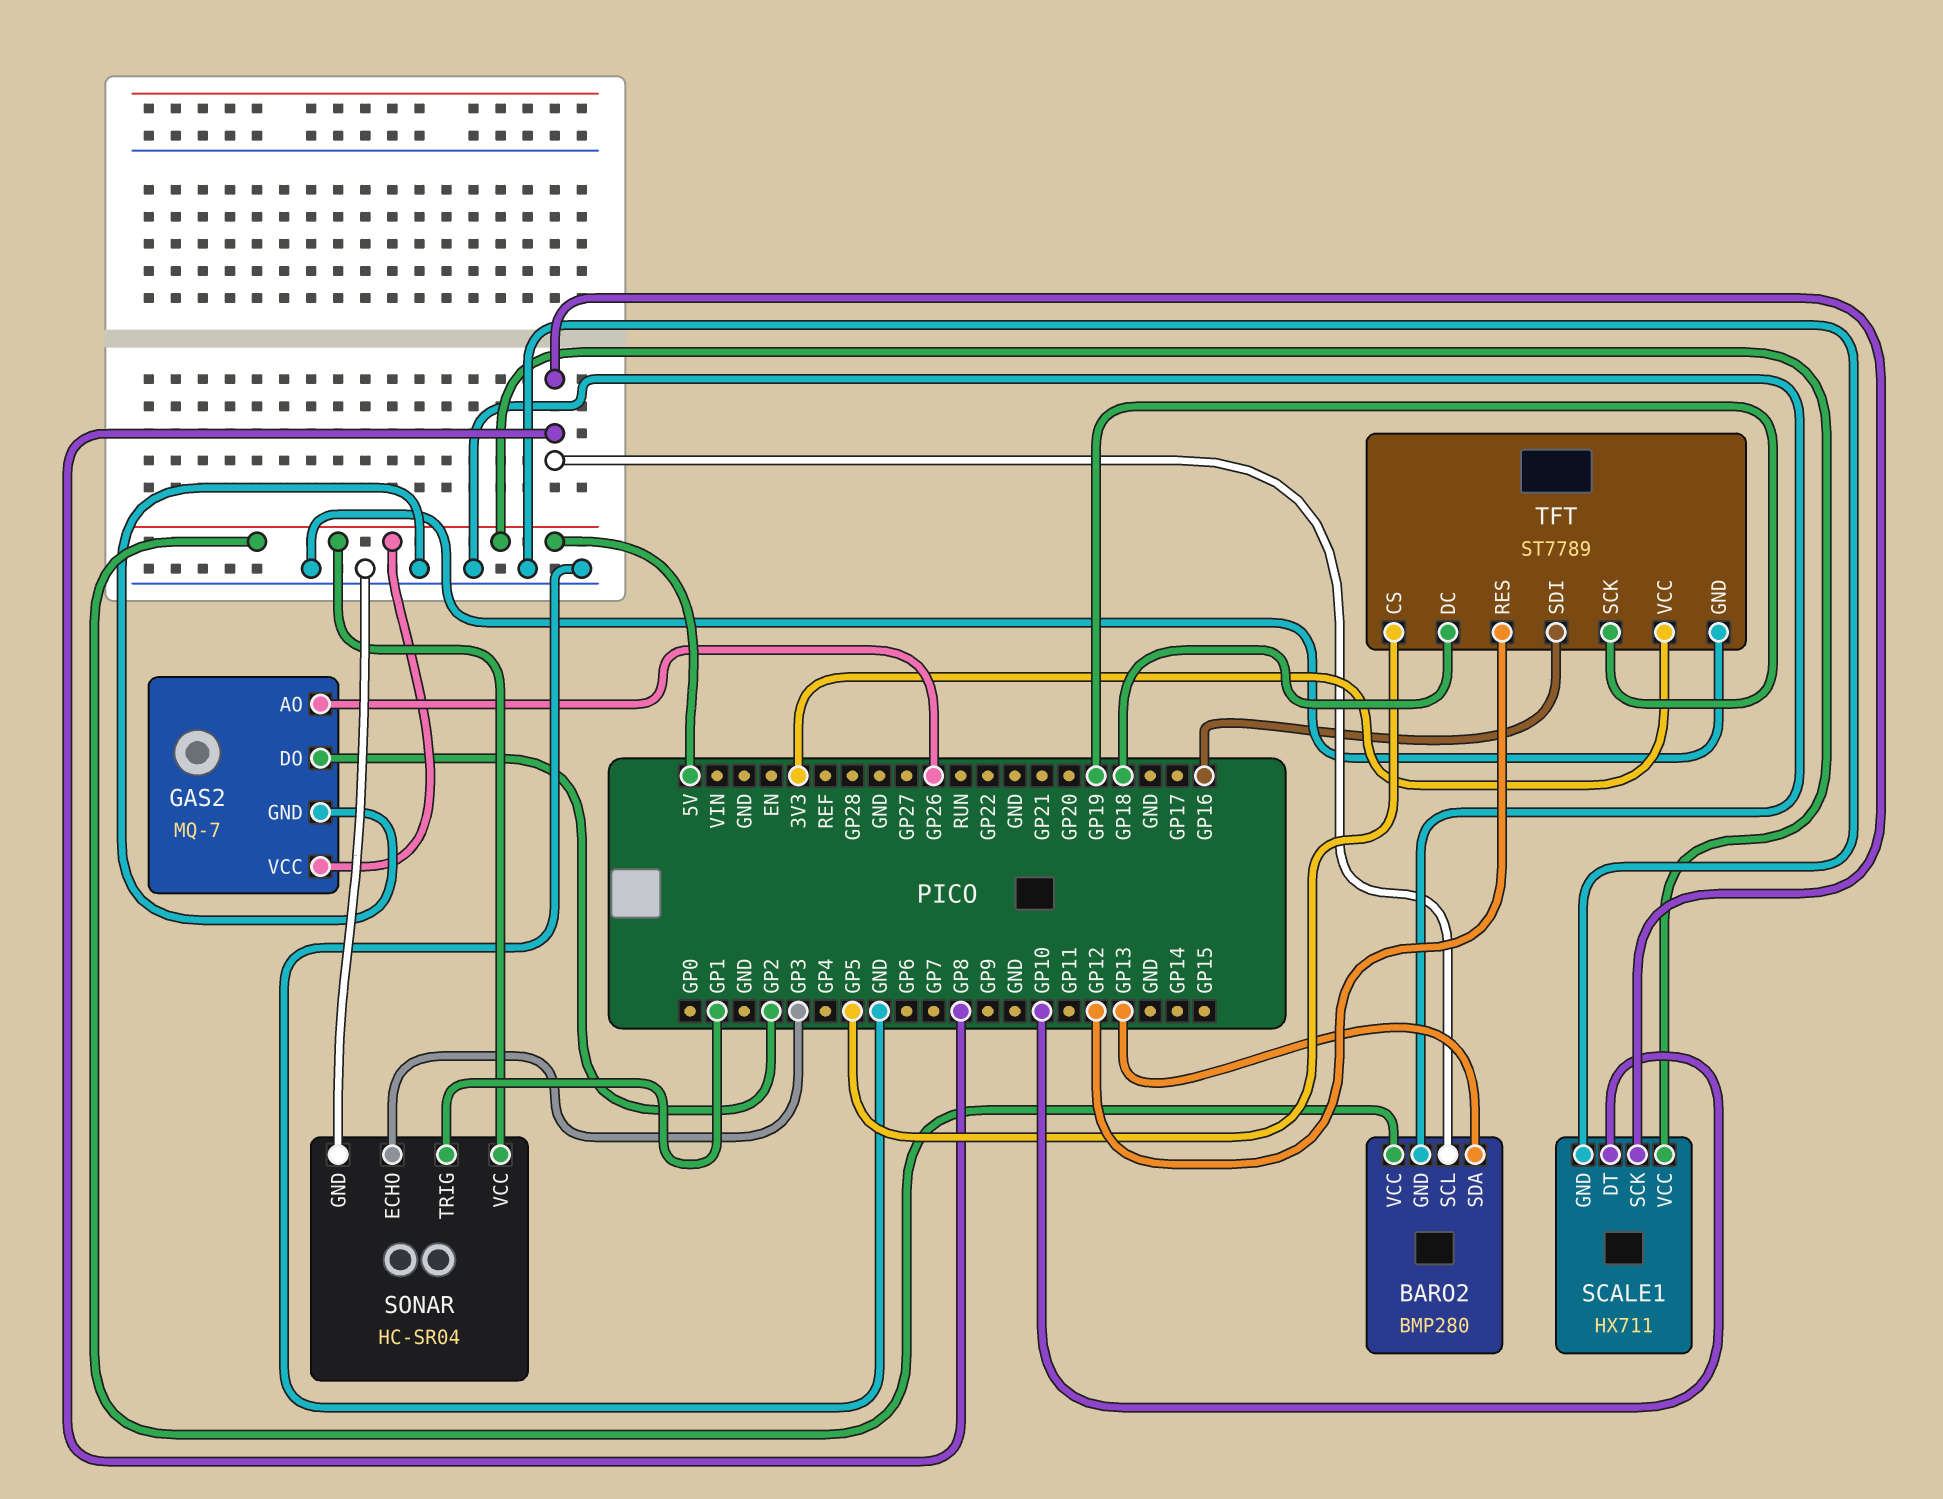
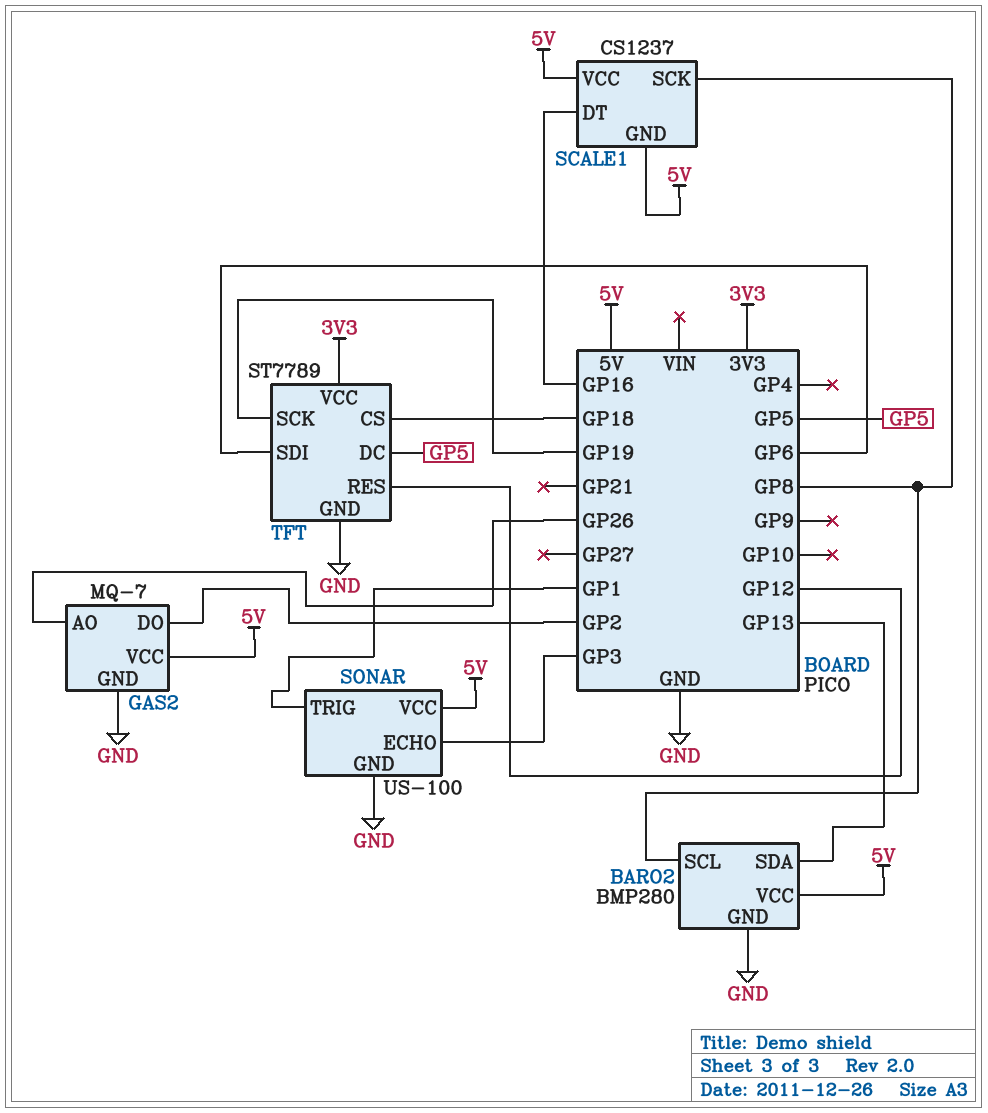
SCALE1: HX711 -> CS1237
SCALE1 pin DT: GP10 -> GP16
SCALE1 pin GND: GND -> 5V
SONAR: HC-SR04 -> US-100
TFT pin CS: GP5 -> GP18
TFT pin DC: GP18 -> GP5
TFT pin SDI: GP16 -> GP6

